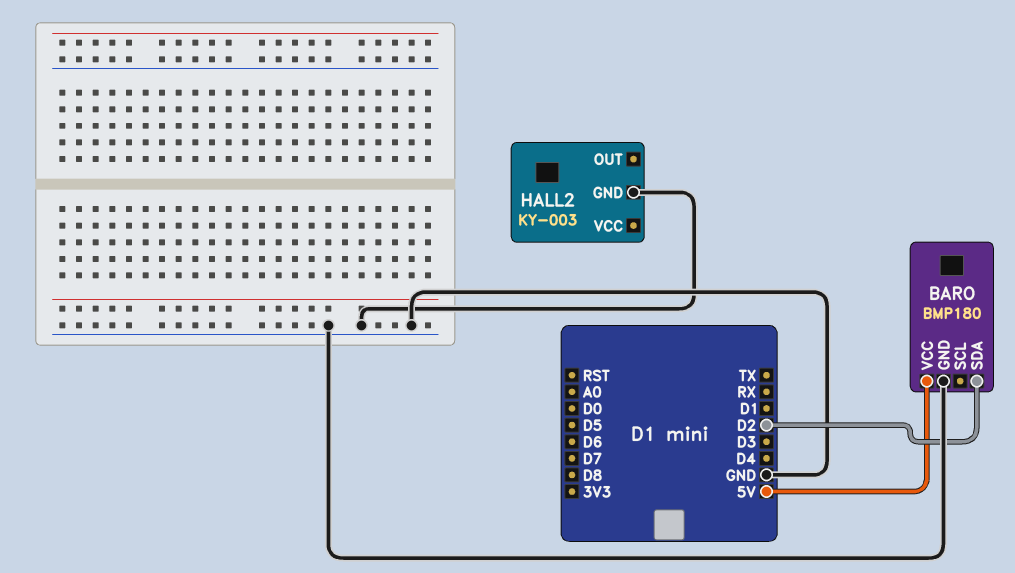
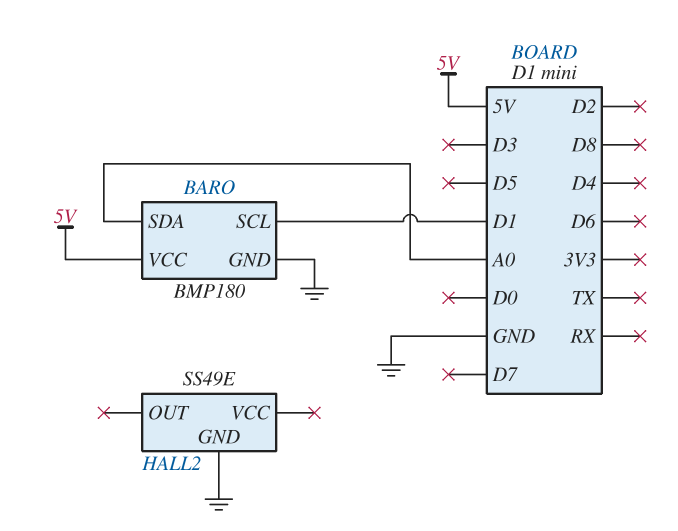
BARO pin SCL: none -> D1
BARO pin SDA: D2 -> A0
HALL2: KY-003 -> SS49E

